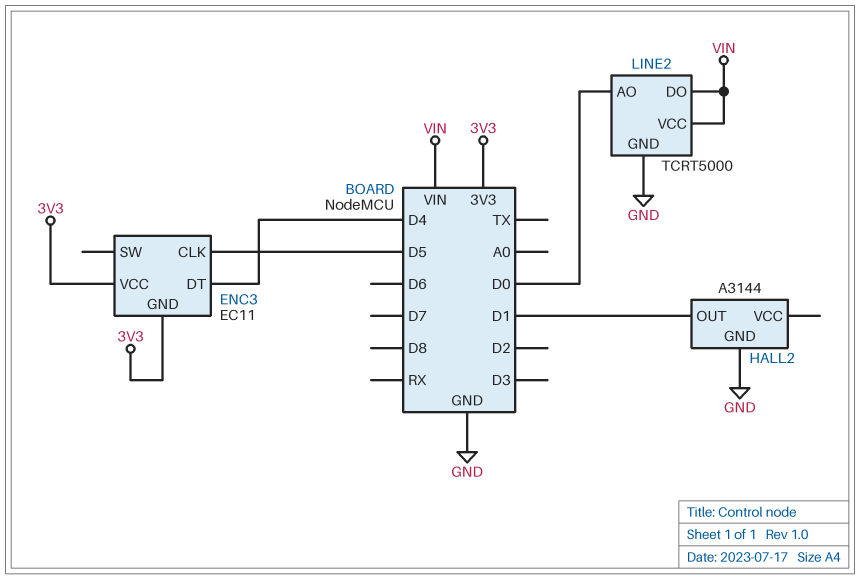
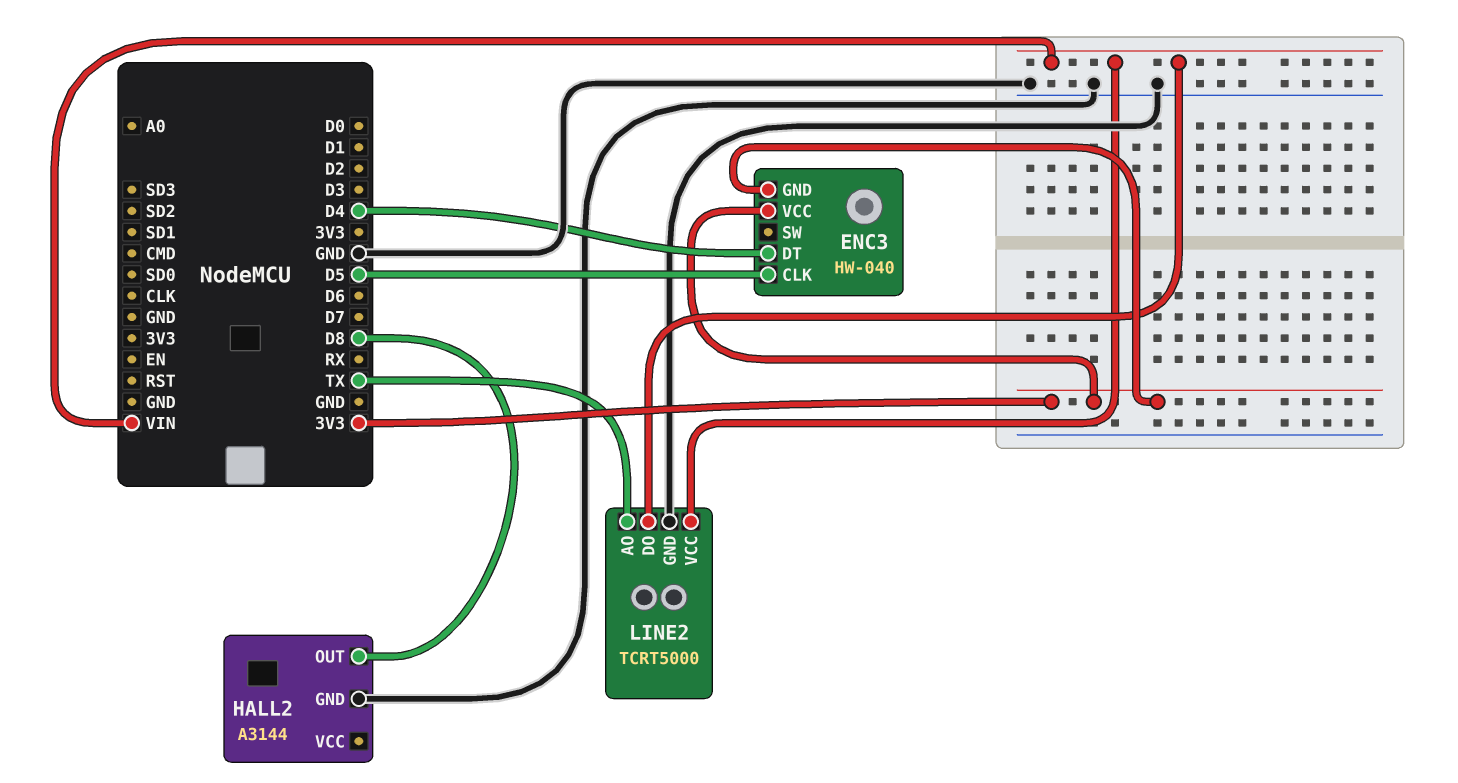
ENC3: EC11 -> HW-040
HALL2 pin OUT: D1 -> D8
LINE2 pin AO: D0 -> TX

